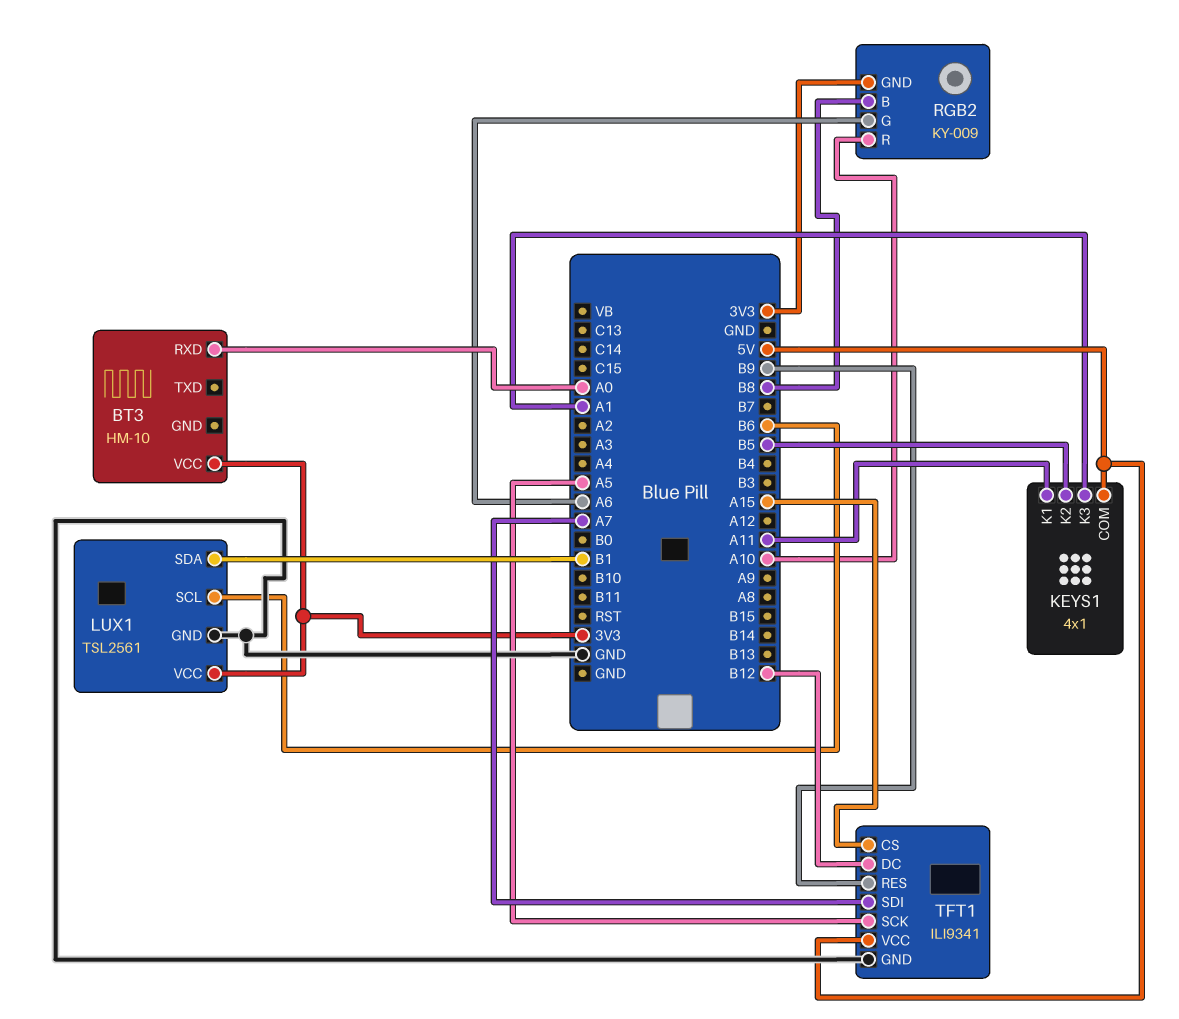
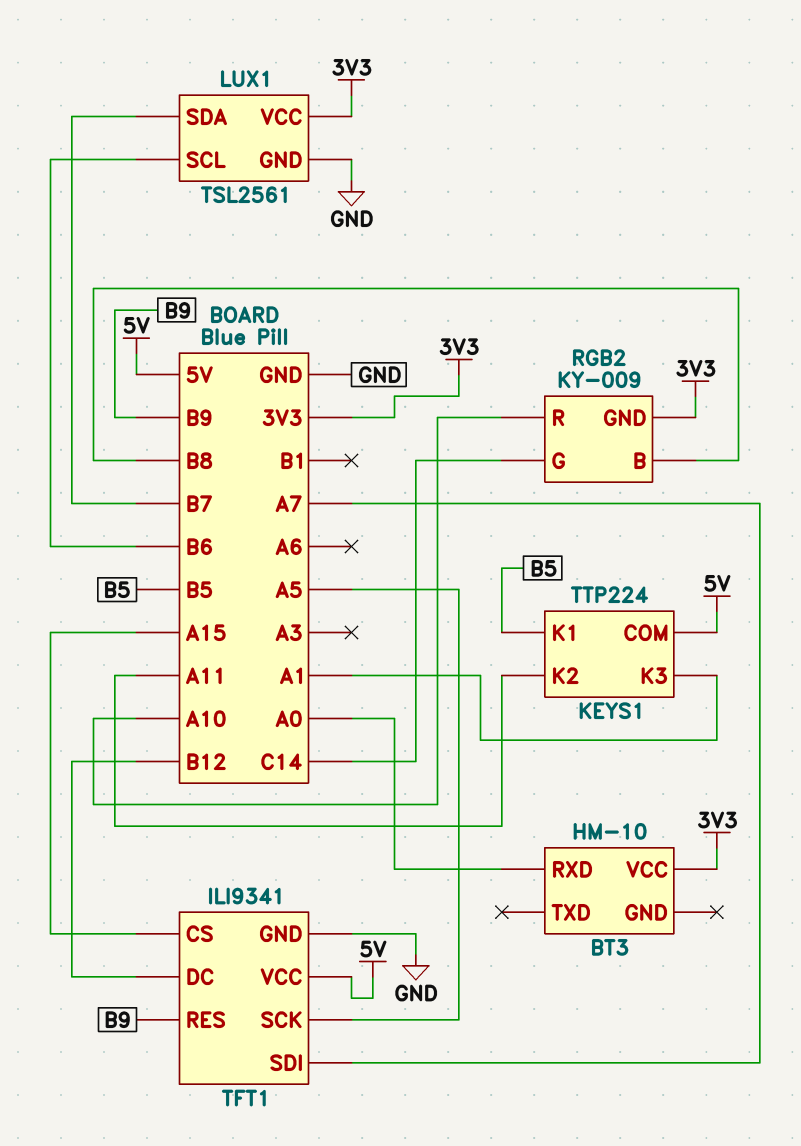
KEYS1: 4x1 -> TTP224
KEYS1 pin K1: A11 -> B5
KEYS1 pin K2: B5 -> A11
LUX1 pin SDA: B1 -> B7
RGB2 pin G: A6 -> C14

